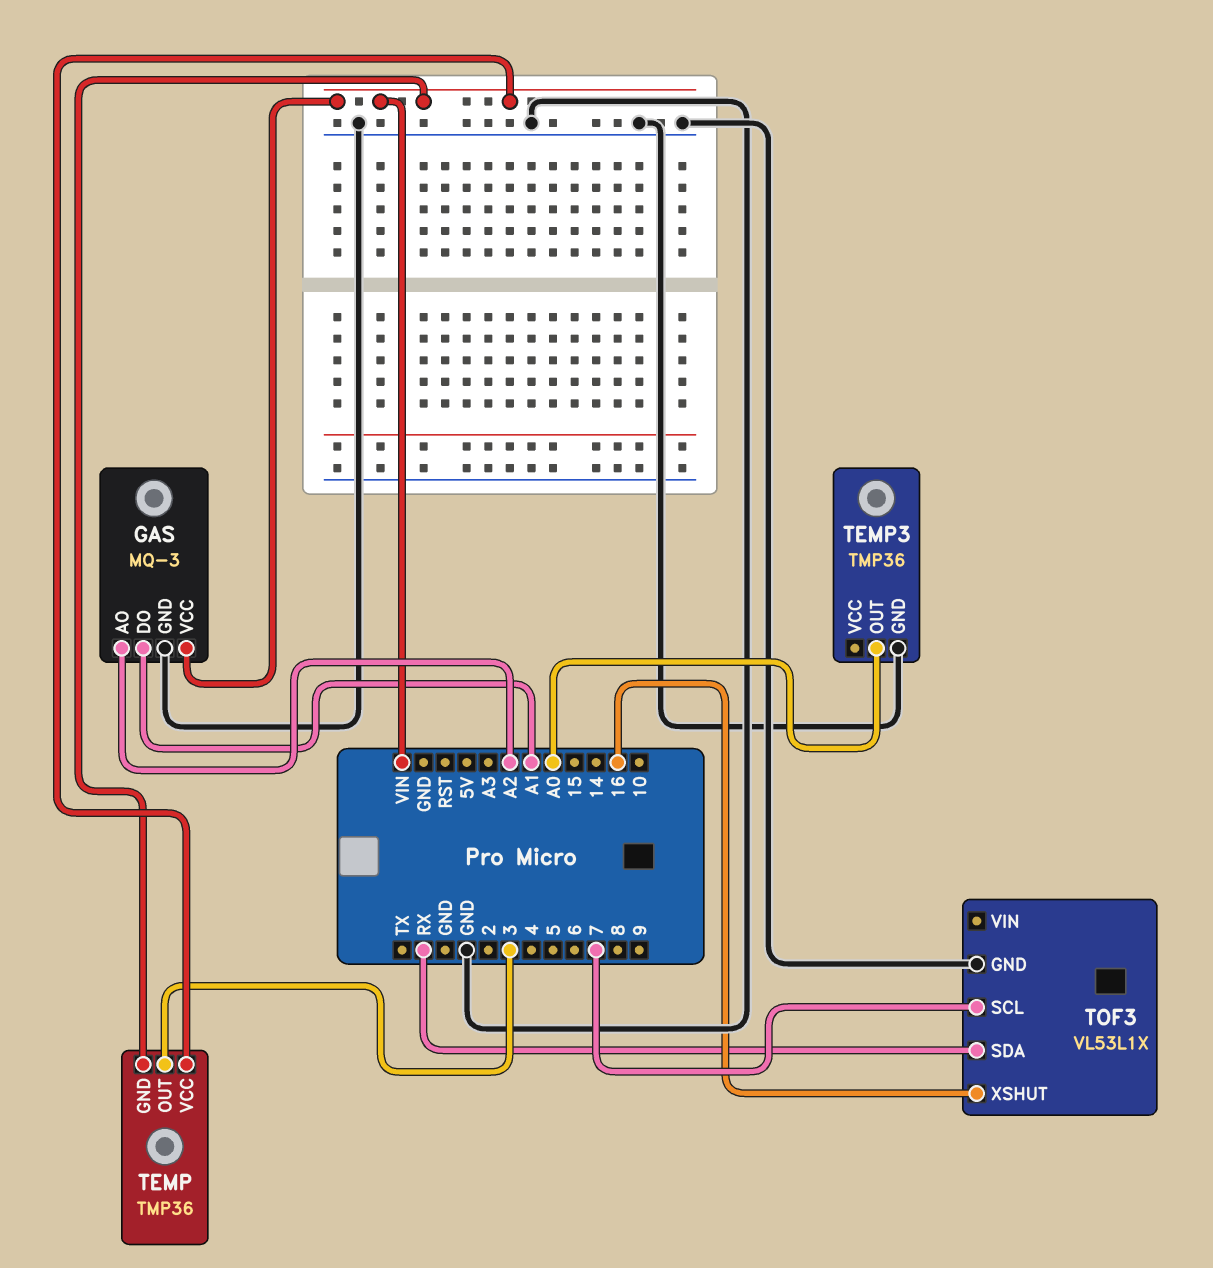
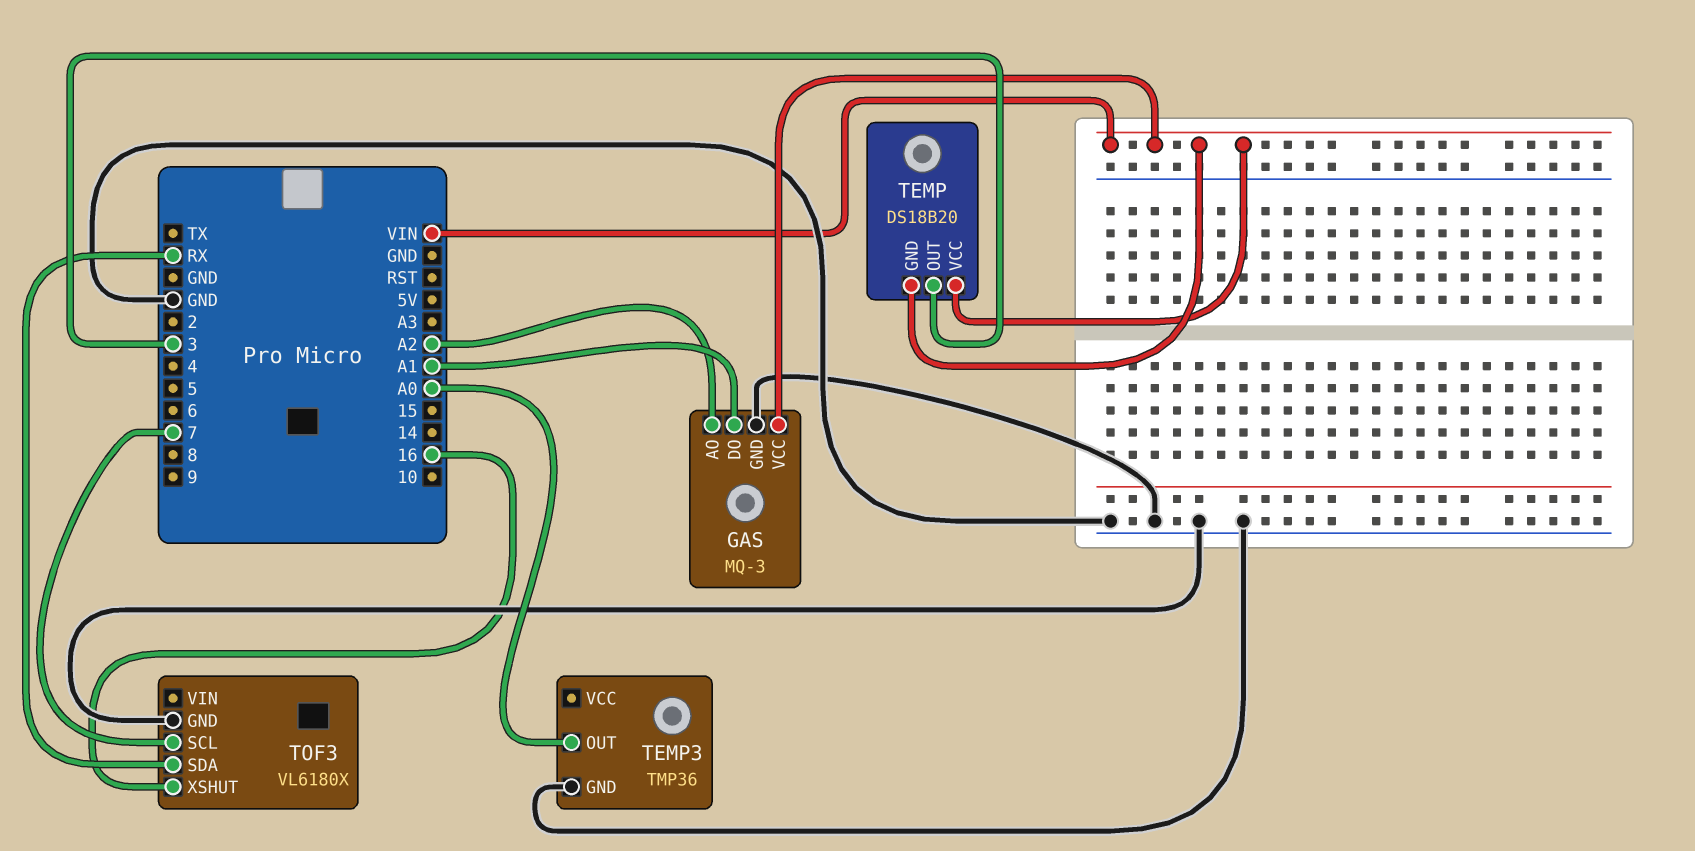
TEMP: TMP36 -> DS18B20
TOF3: VL53L1X -> VL6180X

